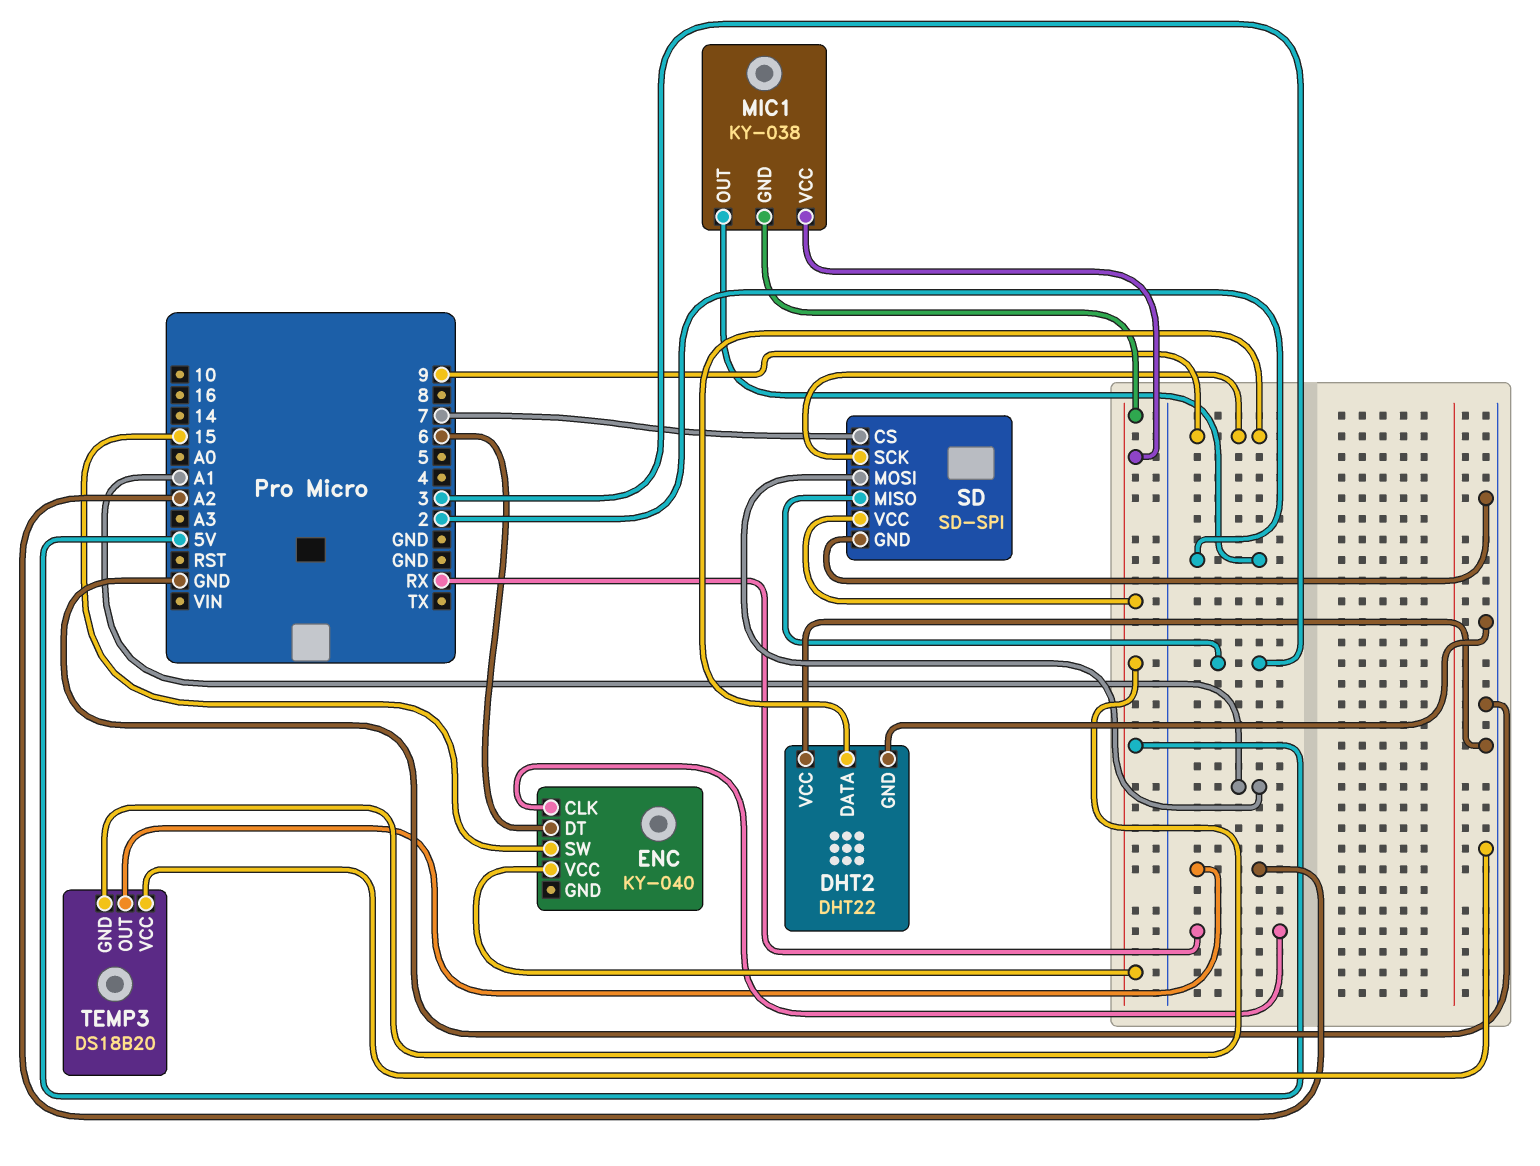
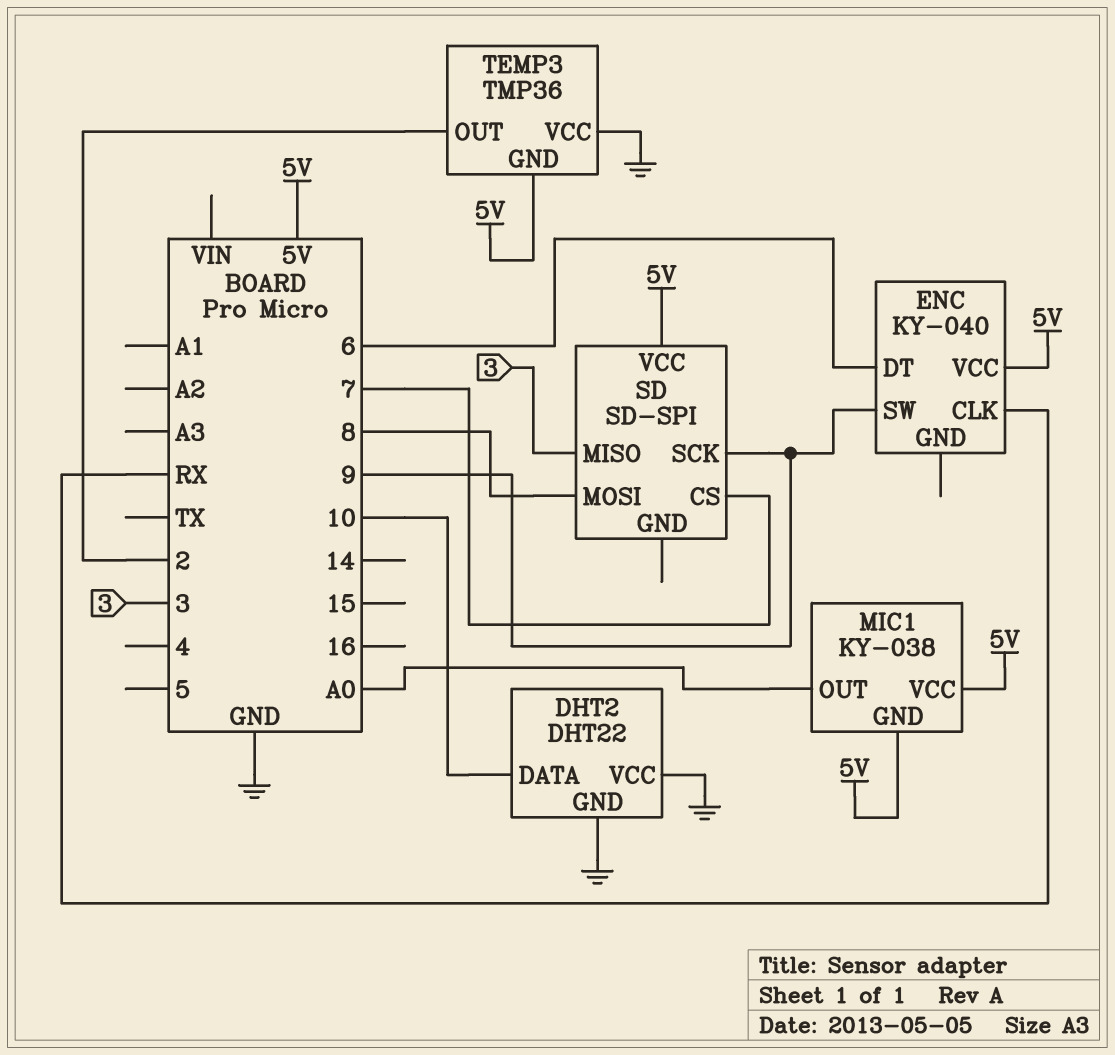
DHT2 pin DATA: 9 -> 10
ENC pin SW: 15 -> 9
MIC1 pin OUT: 2 -> A0
SD pin GND: GND -> none
SD pin MOSI: A1 -> 8
TEMP3: DS18B20 -> TMP36
TEMP3 pin OUT: A2 -> 2

